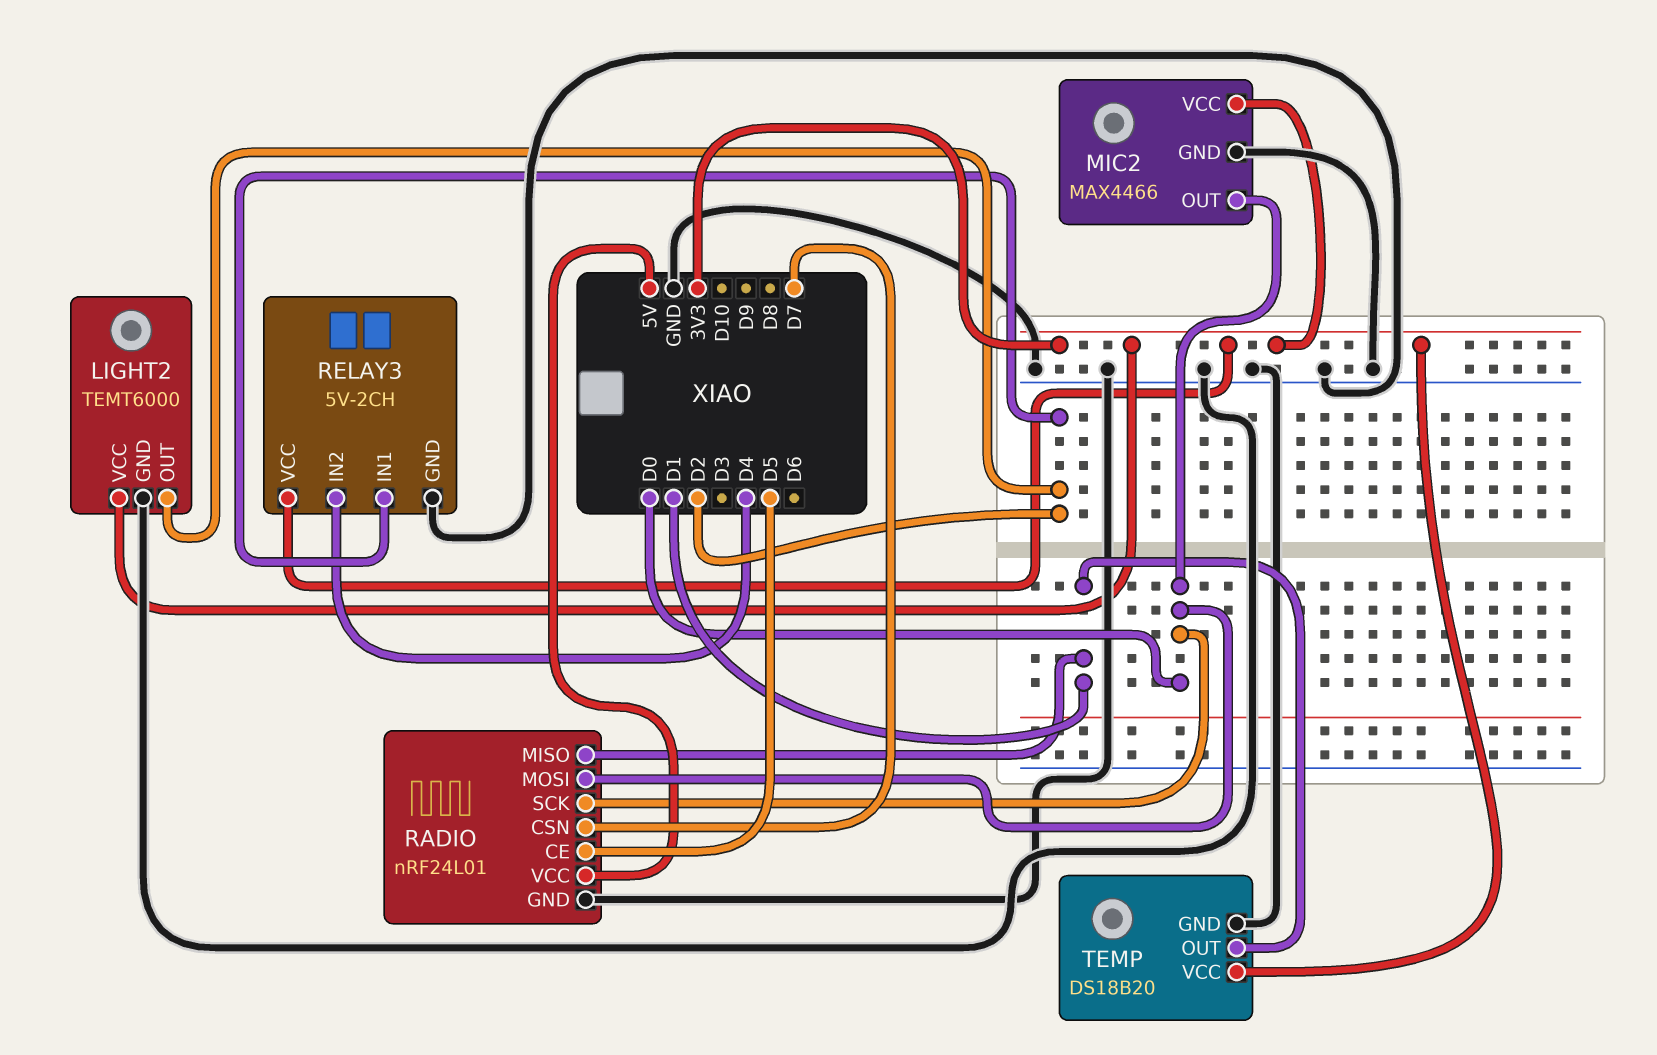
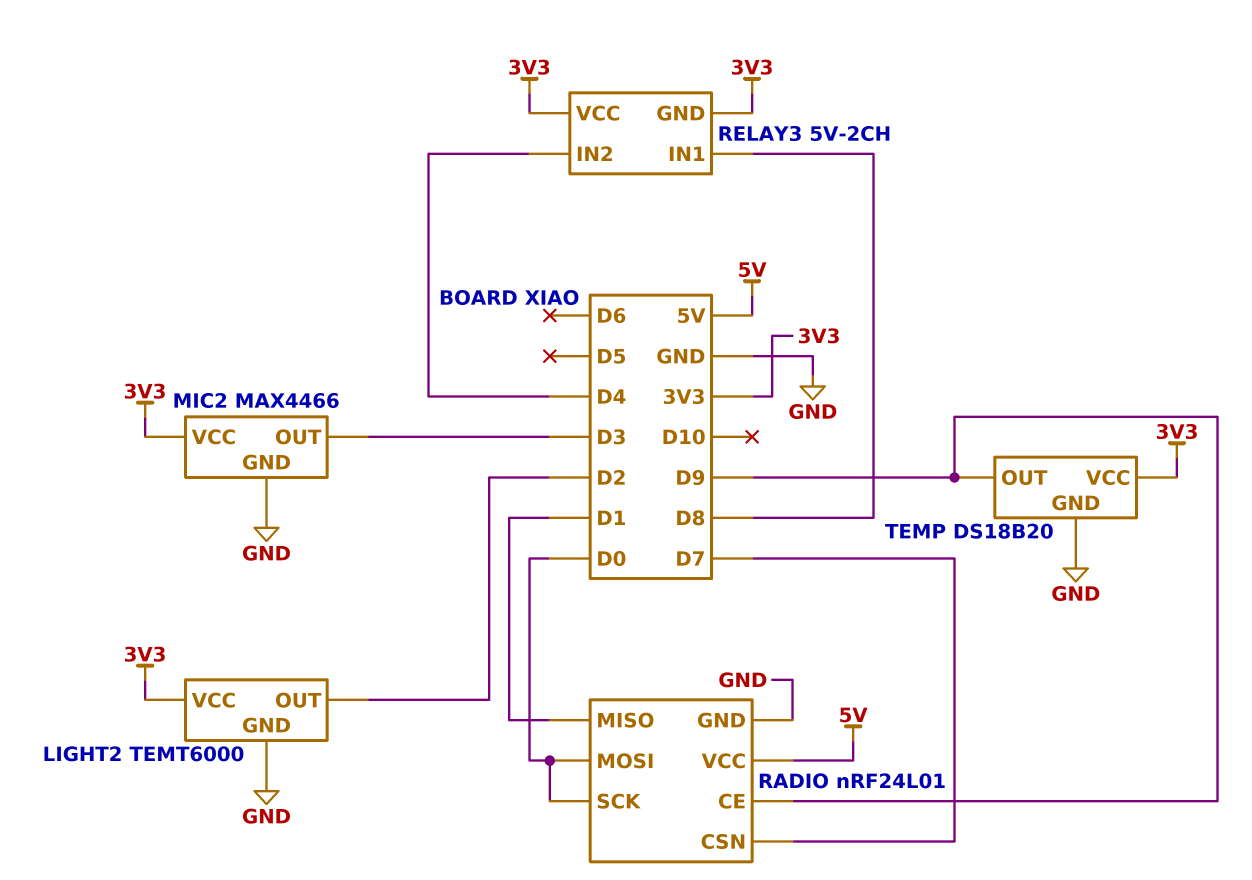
MIC2 pin OUT: D0 -> D3
RADIO pin CE: D5 -> D9
RELAY3 pin GND: GND -> 3V3
RELAY3 pin IN1: D2 -> D8
TEMP pin OUT: D1 -> D9

